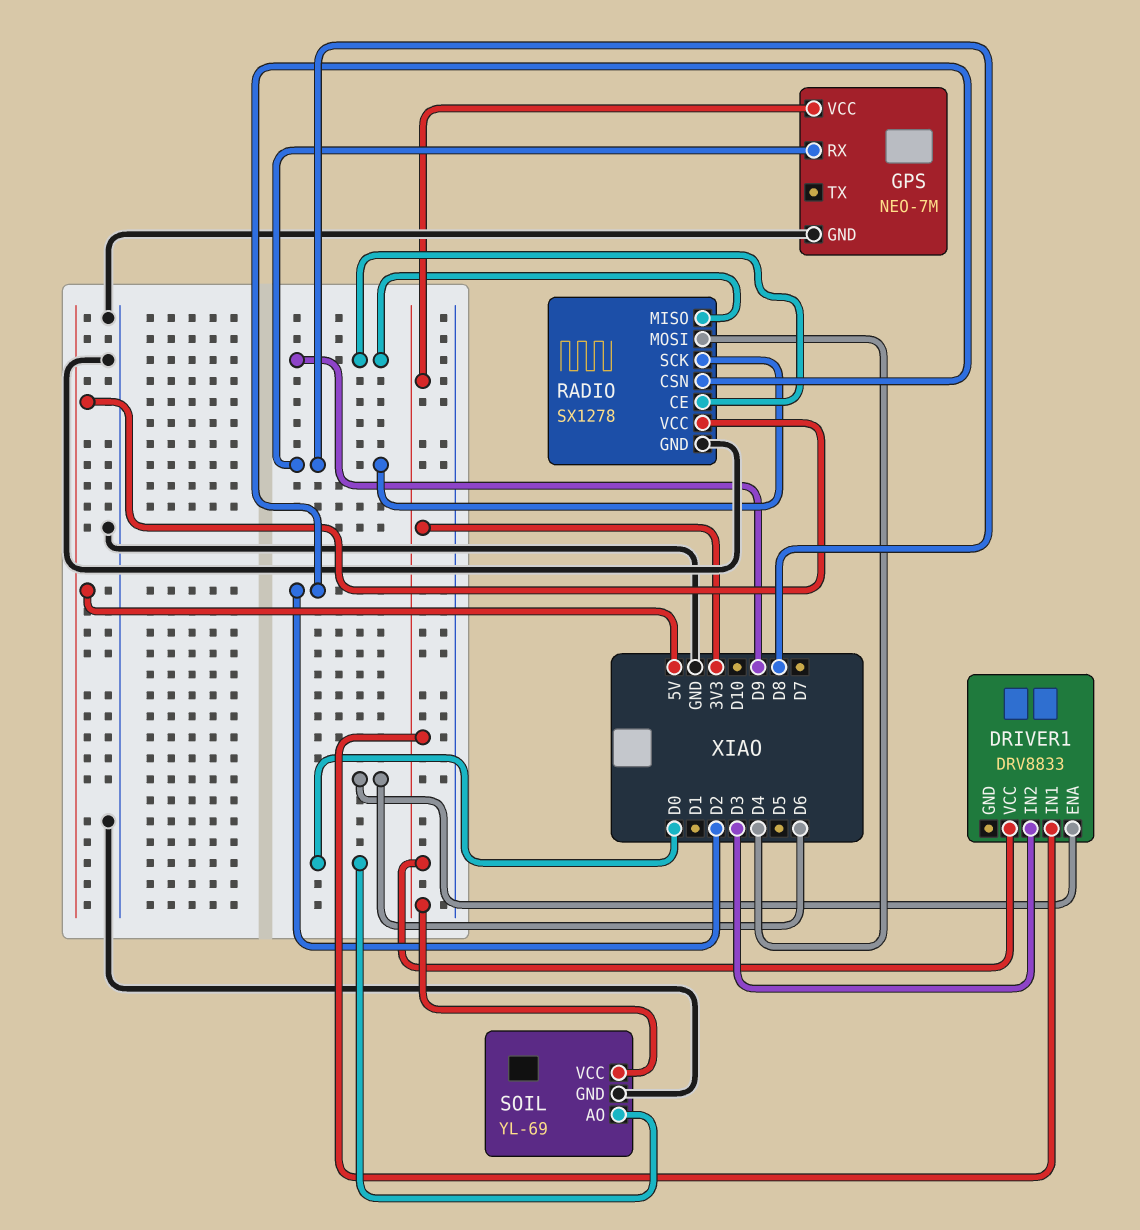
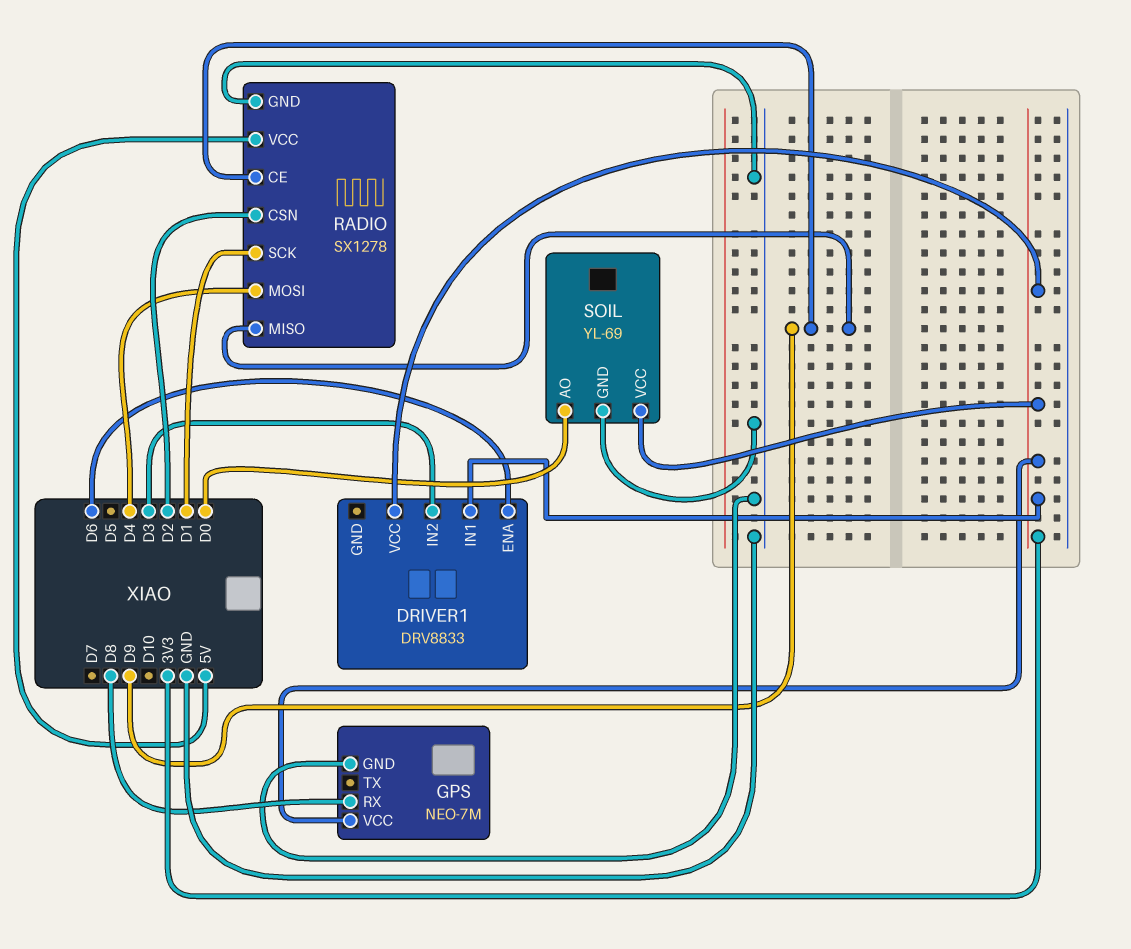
RADIO pin SCK: D8 -> D1

